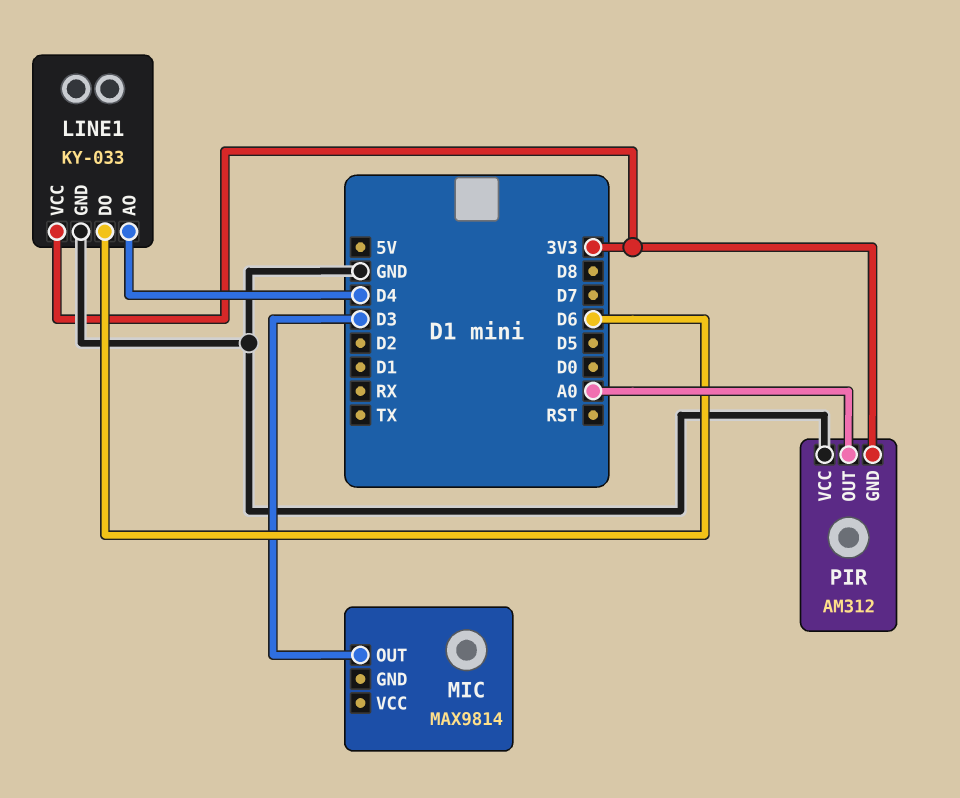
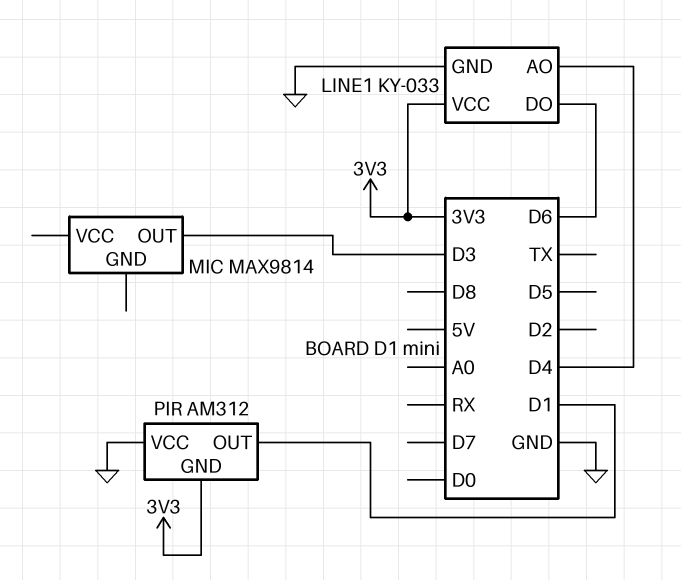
PIR pin OUT: A0 -> D1

